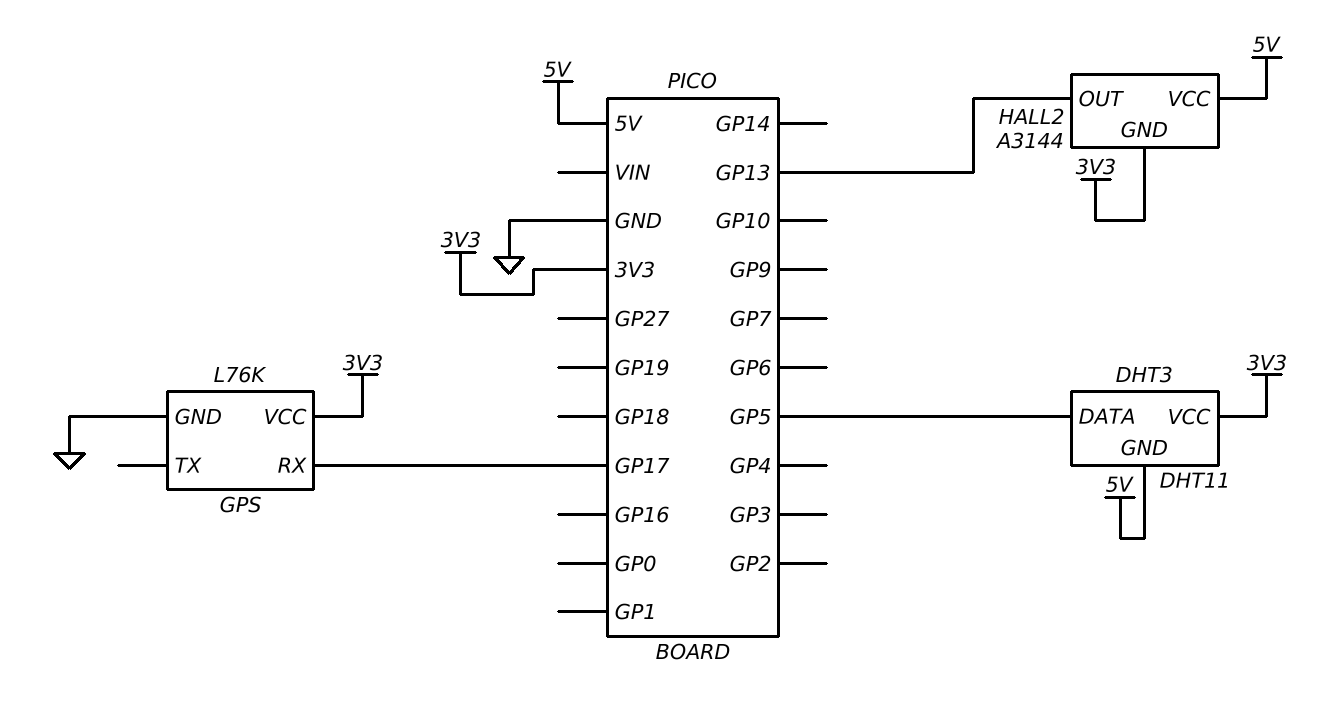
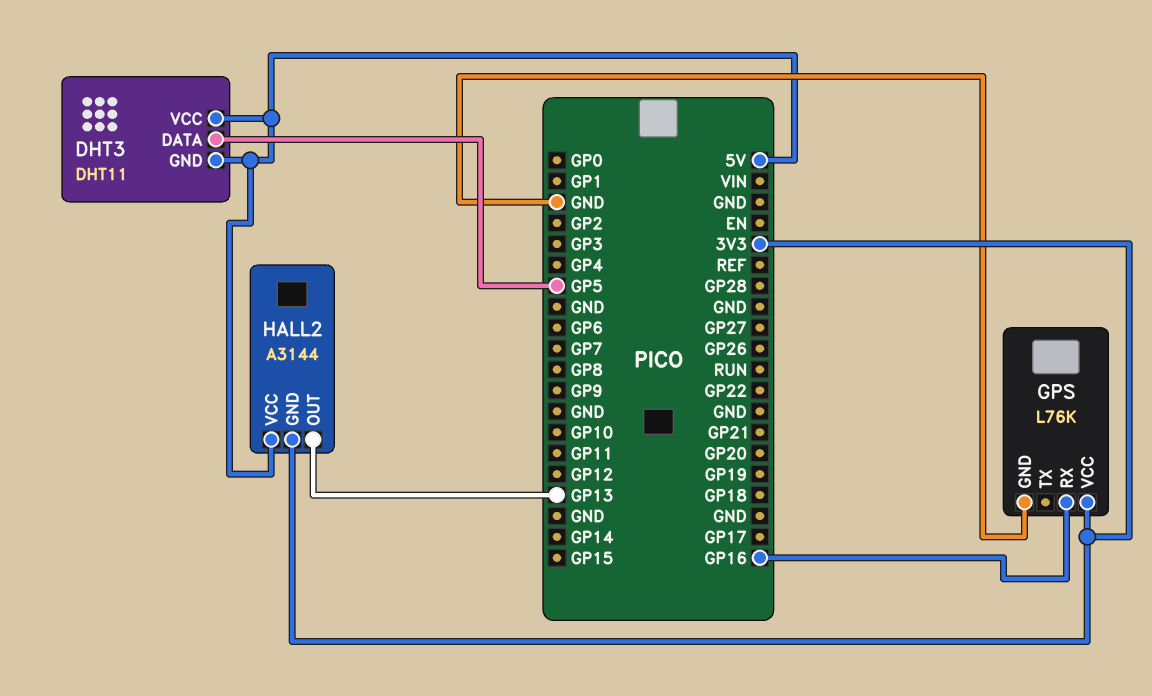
DHT3 pin VCC: 3V3 -> 5V
GPS pin RX: GP17 -> GP16

